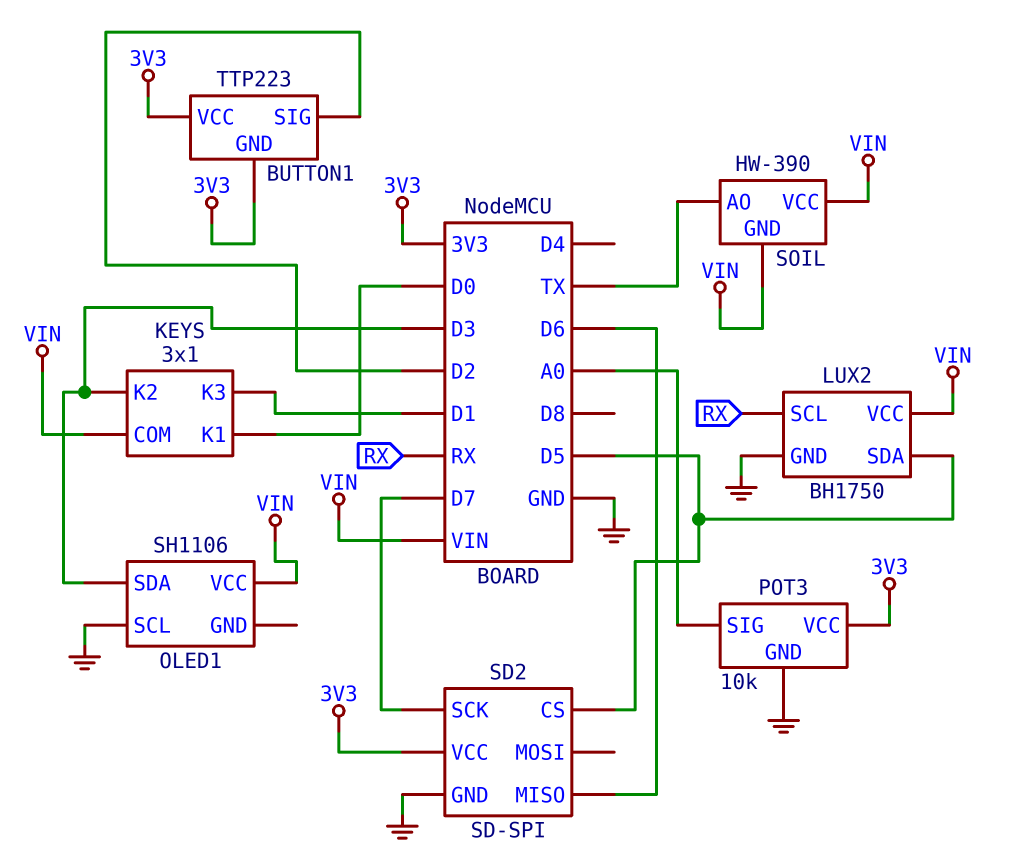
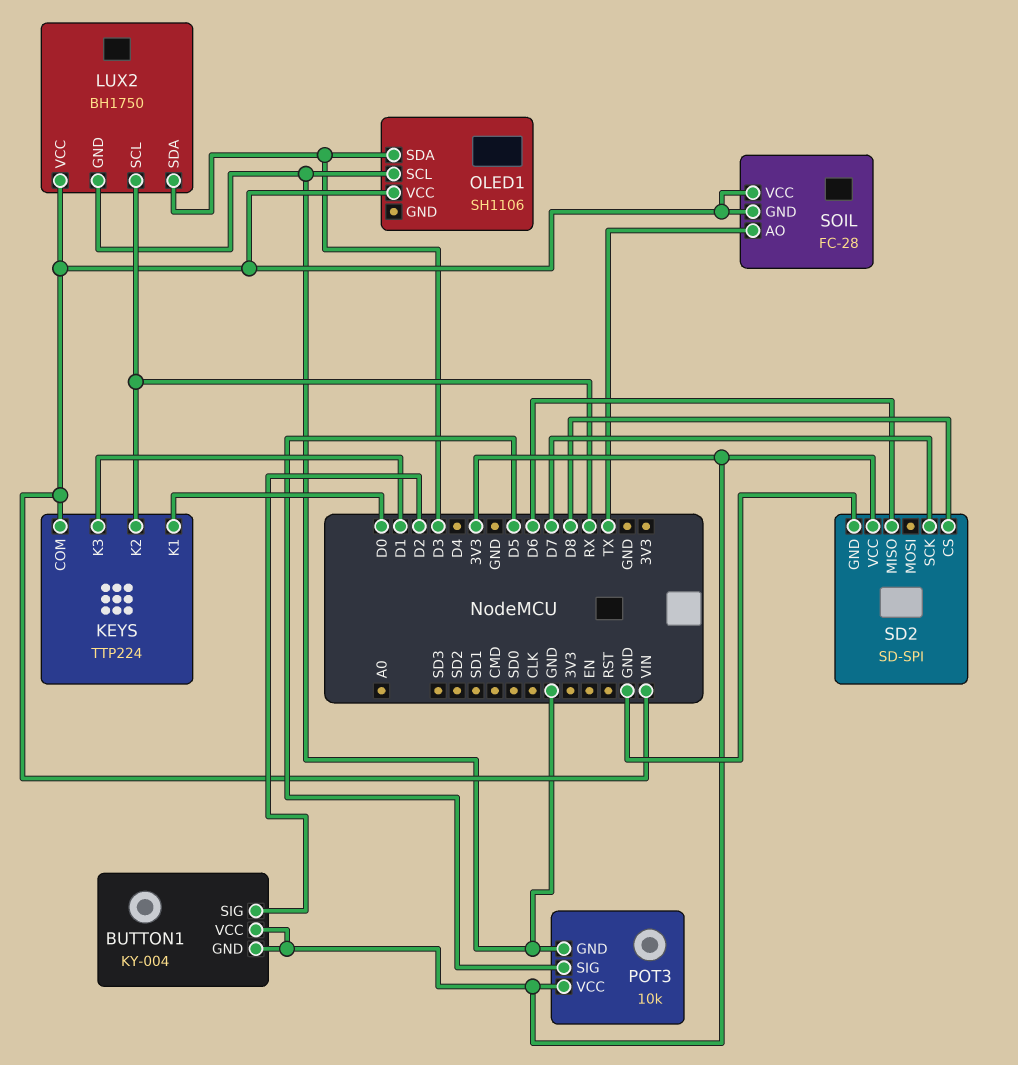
BUTTON1: TTP223 -> KY-004
KEYS: 3x1 -> TTP224
KEYS pin K2: D3 -> RX
LUX2 pin SDA: D5 -> D3
POT3 pin SIG: A0 -> D5
SD2 pin CS: D5 -> D8
SOIL: HW-390 -> FC-28

